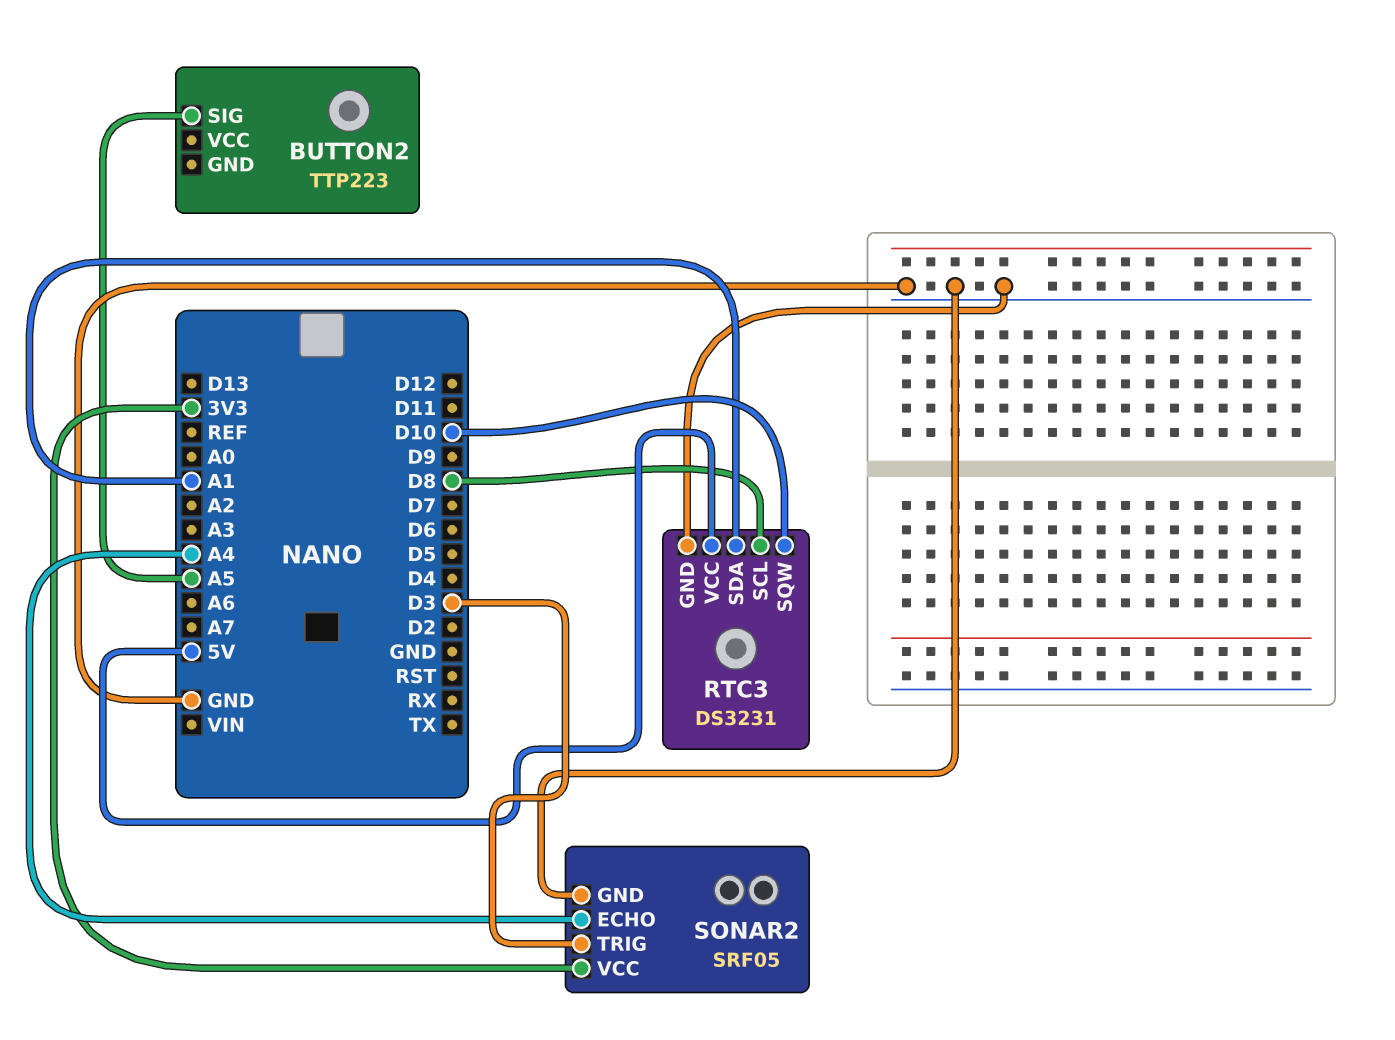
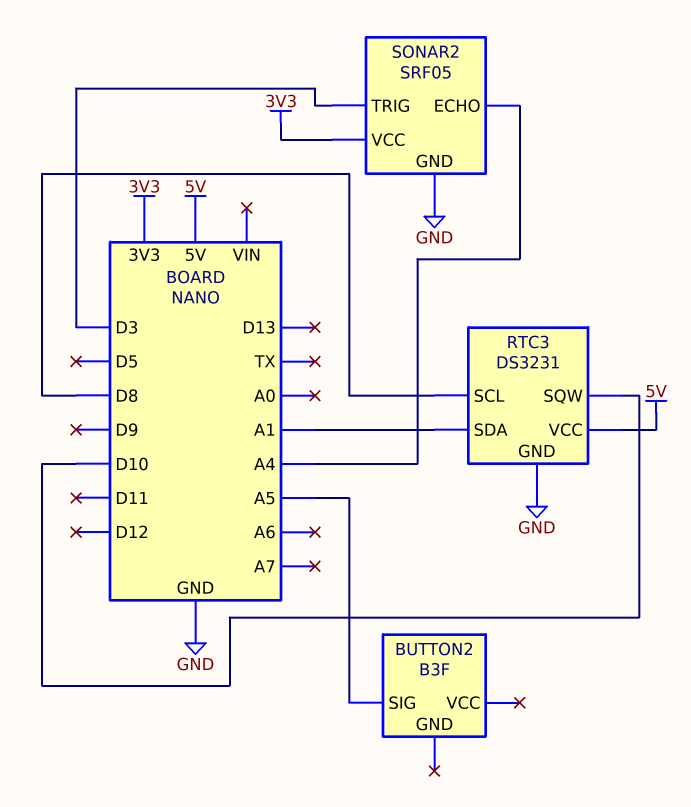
BUTTON2: TTP223 -> B3F

